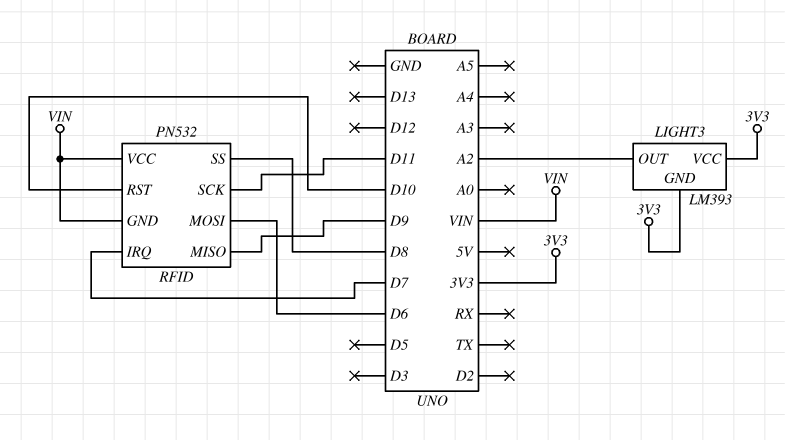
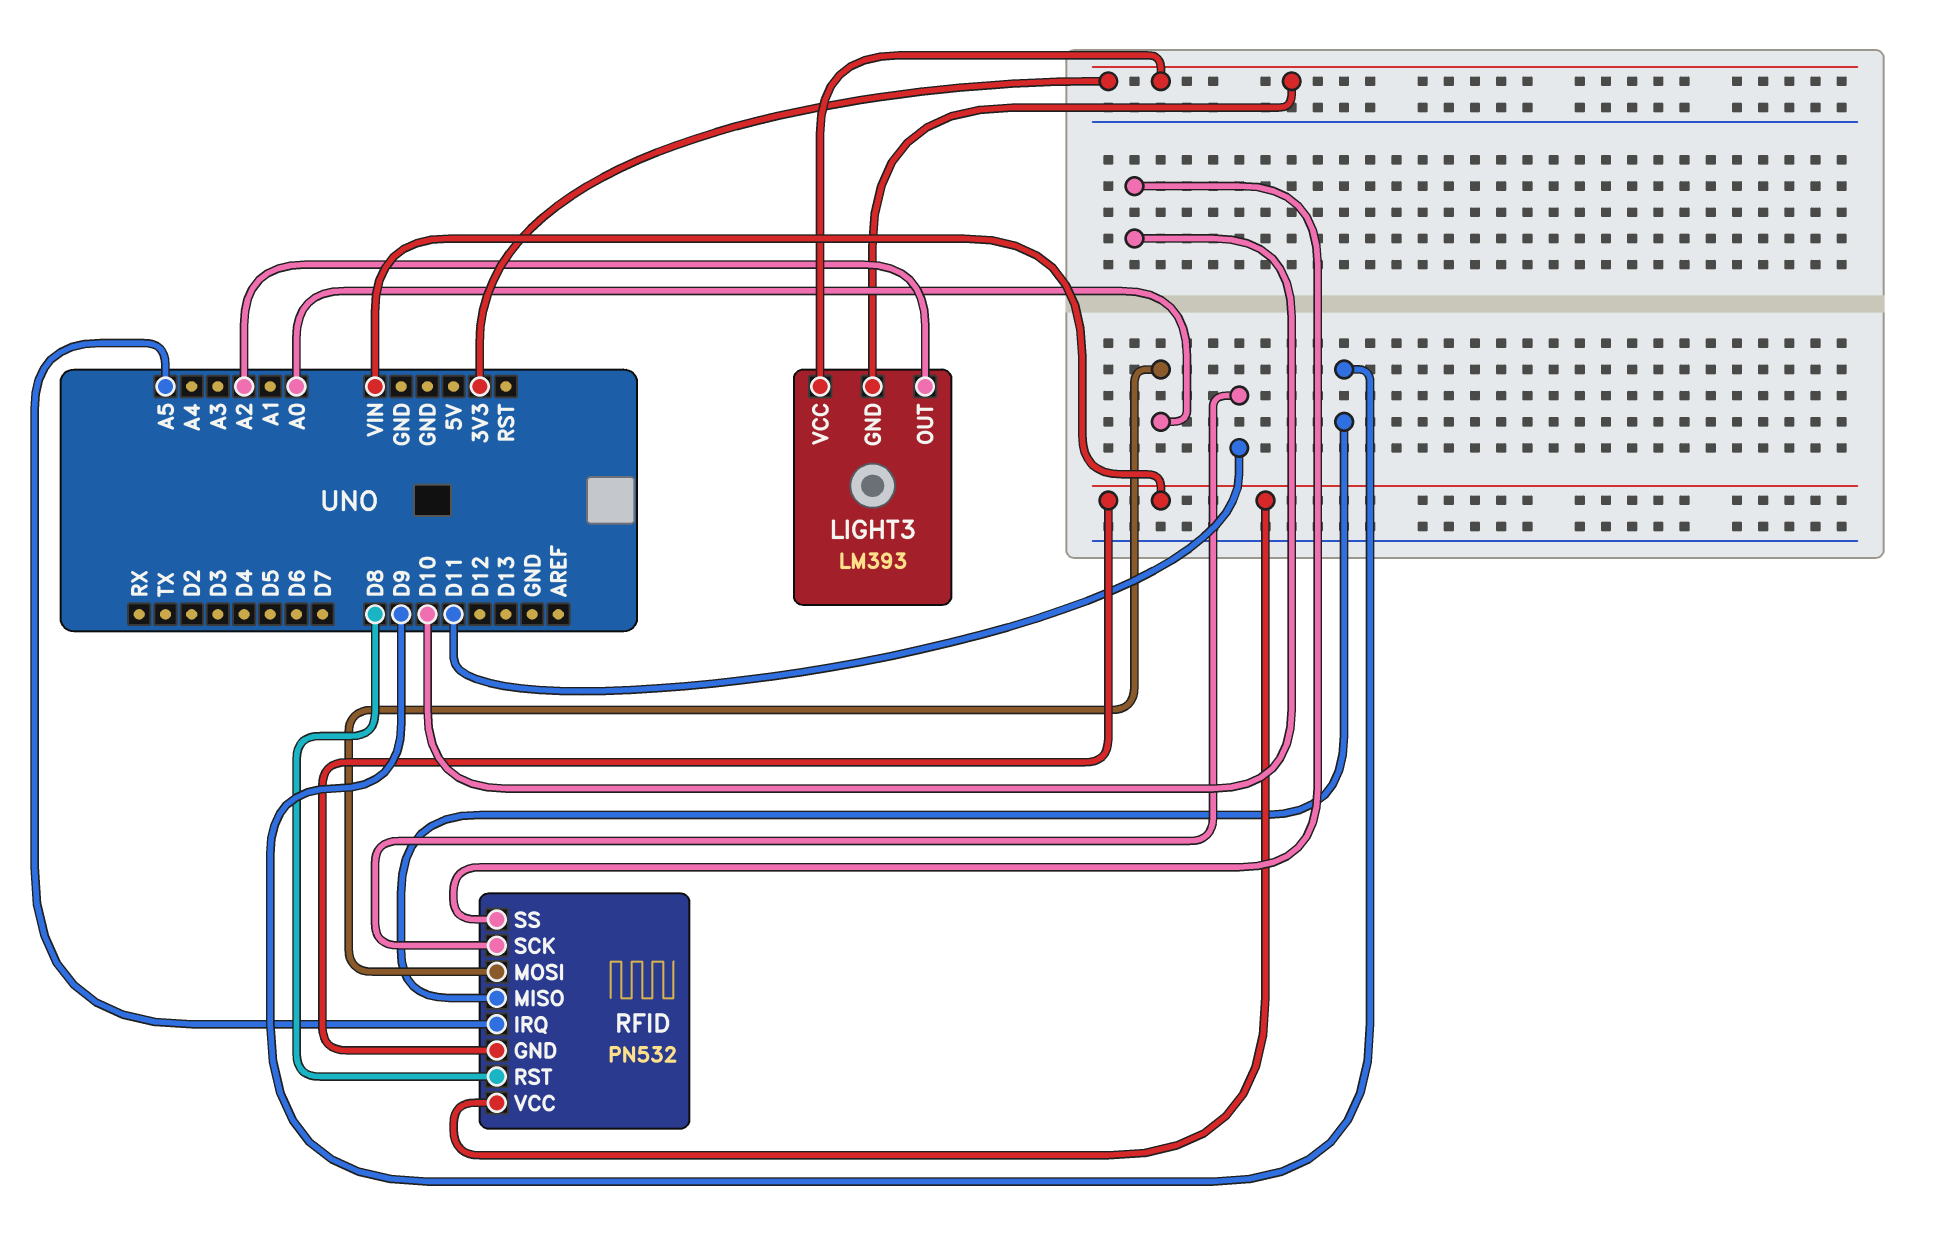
RFID pin IRQ: D7 -> A5
RFID pin MOSI: D6 -> A0
RFID pin RST: D10 -> D8
RFID pin SS: D8 -> D10

